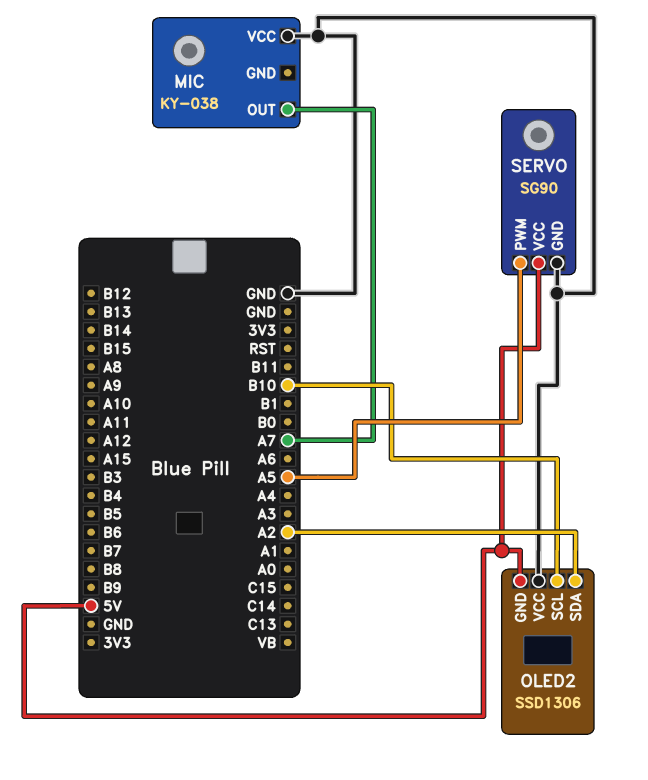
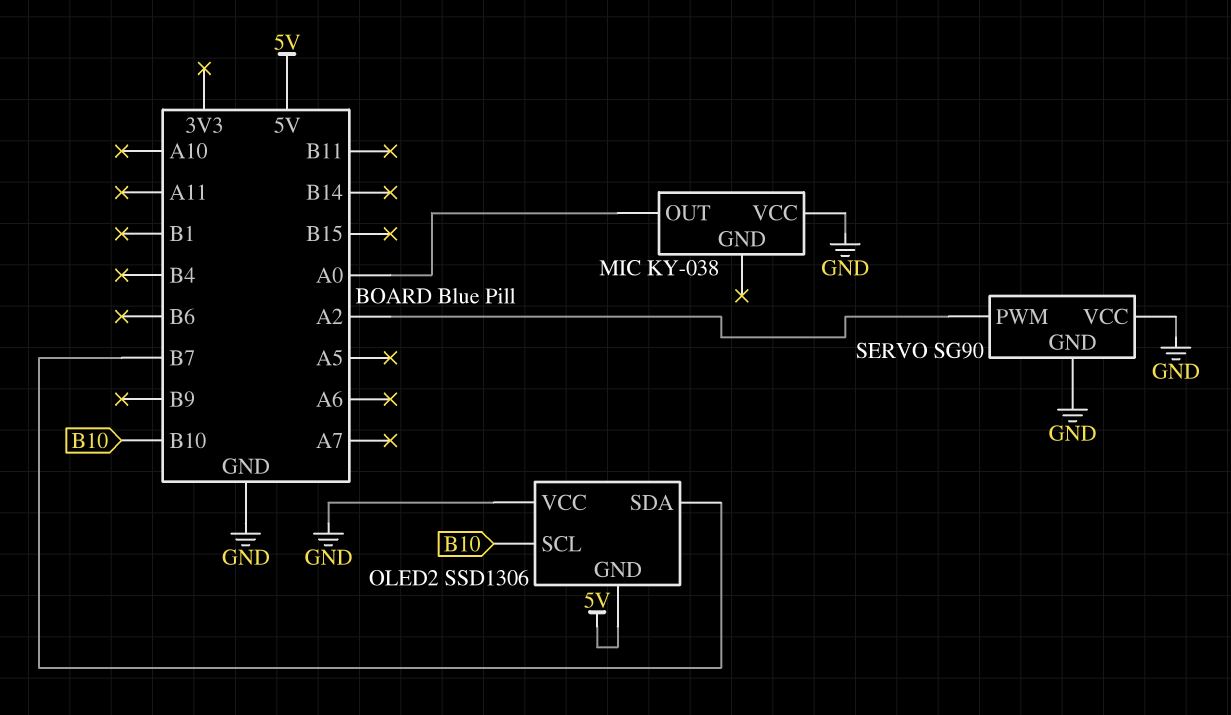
MIC pin OUT: A7 -> A0
OLED2 pin SDA: A2 -> B7
SERVO pin PWM: A5 -> A2
SERVO pin VCC: 5V -> GND

